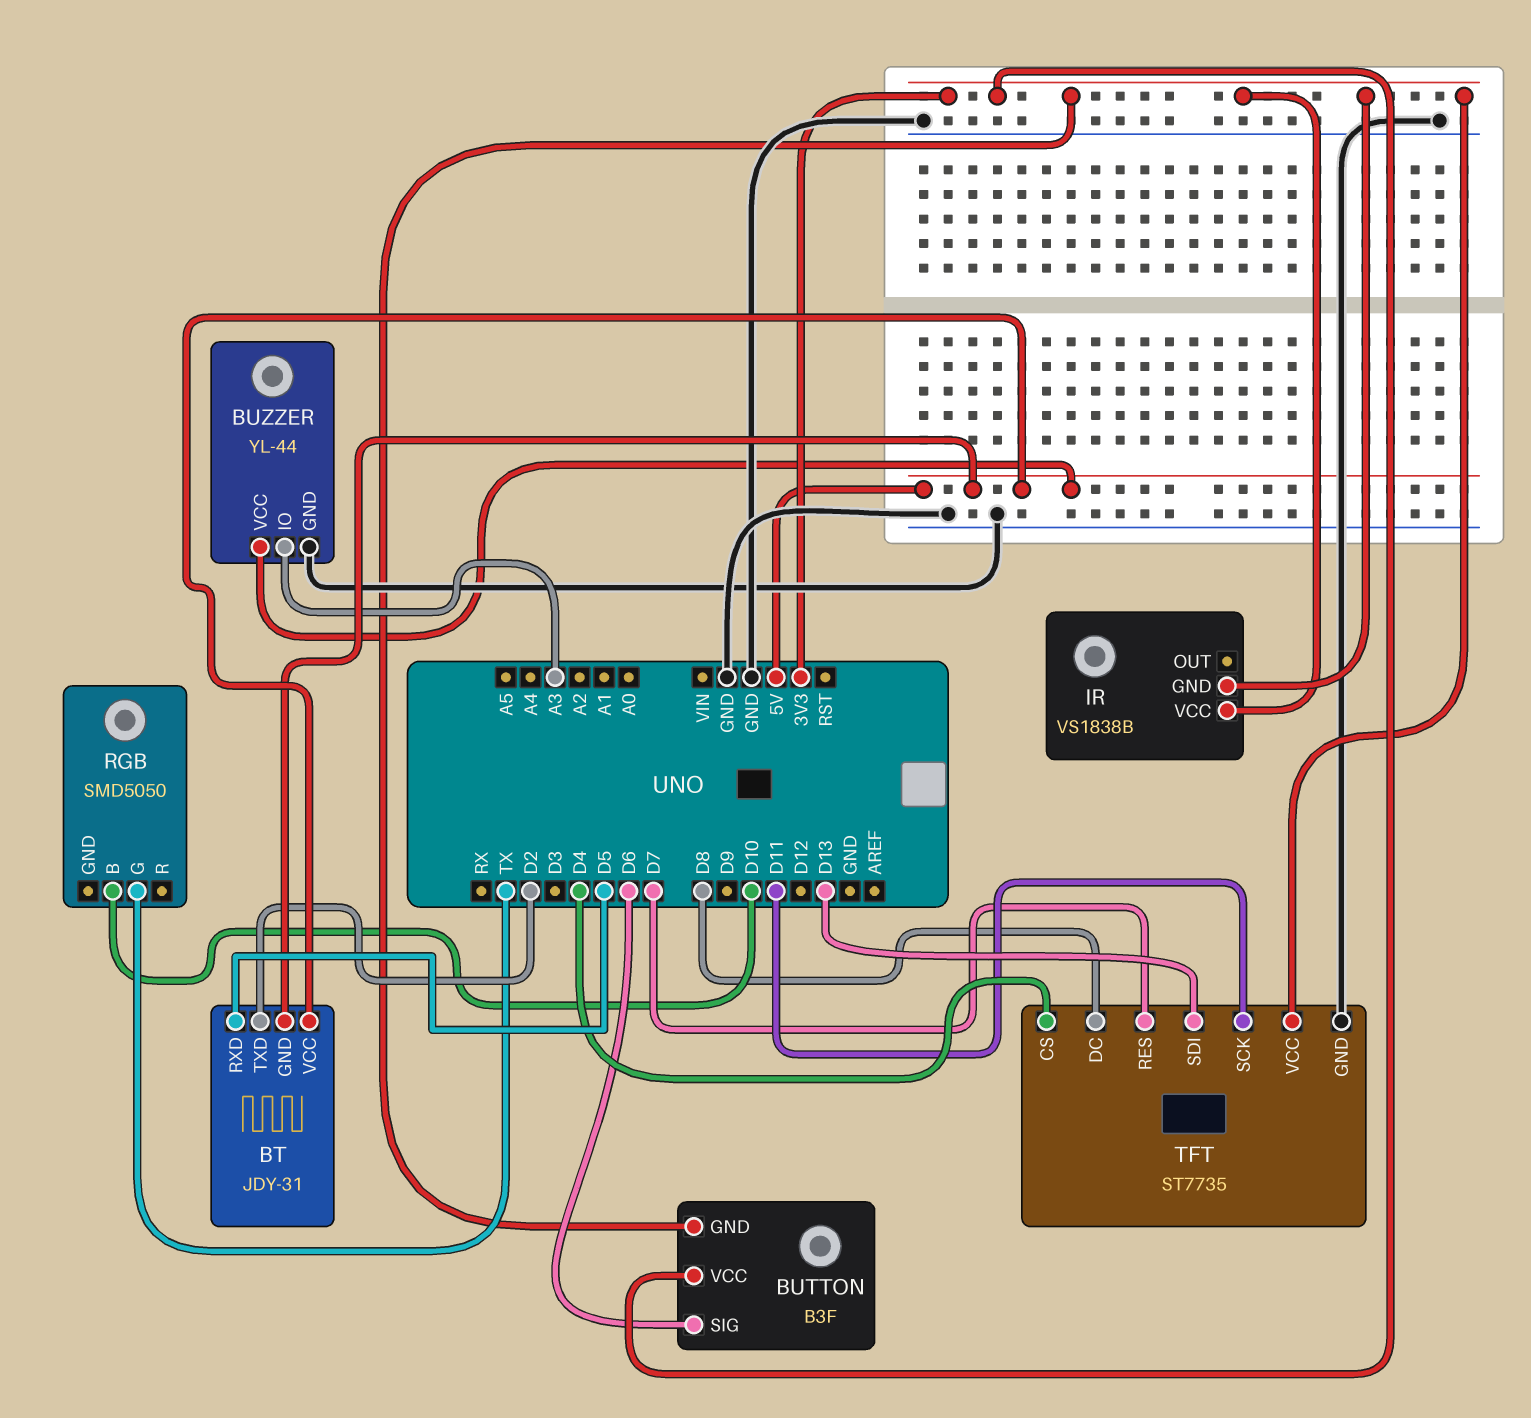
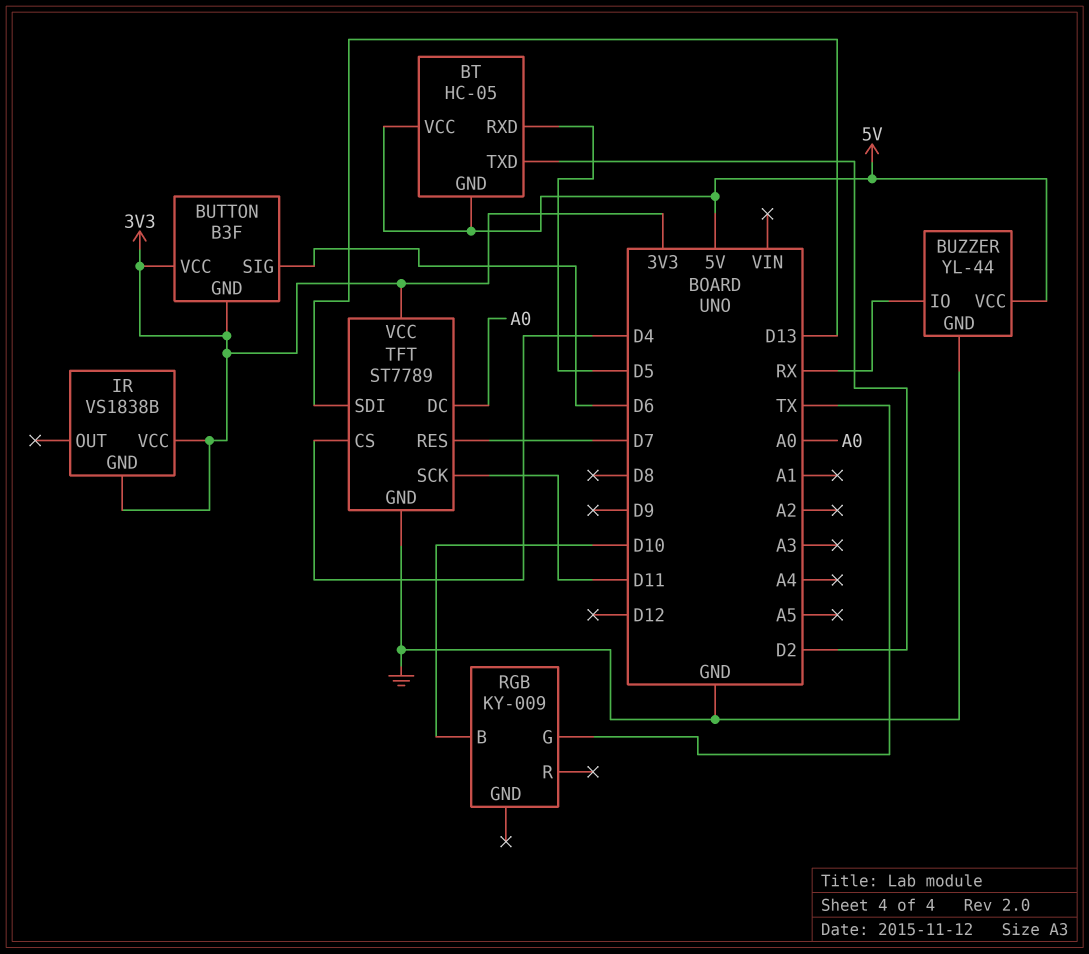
BT: JDY-31 -> HC-05
BUZZER pin IO: A3 -> RX
RGB: SMD5050 -> KY-009
TFT: ST7735 -> ST7789
TFT pin DC: D8 -> A0

